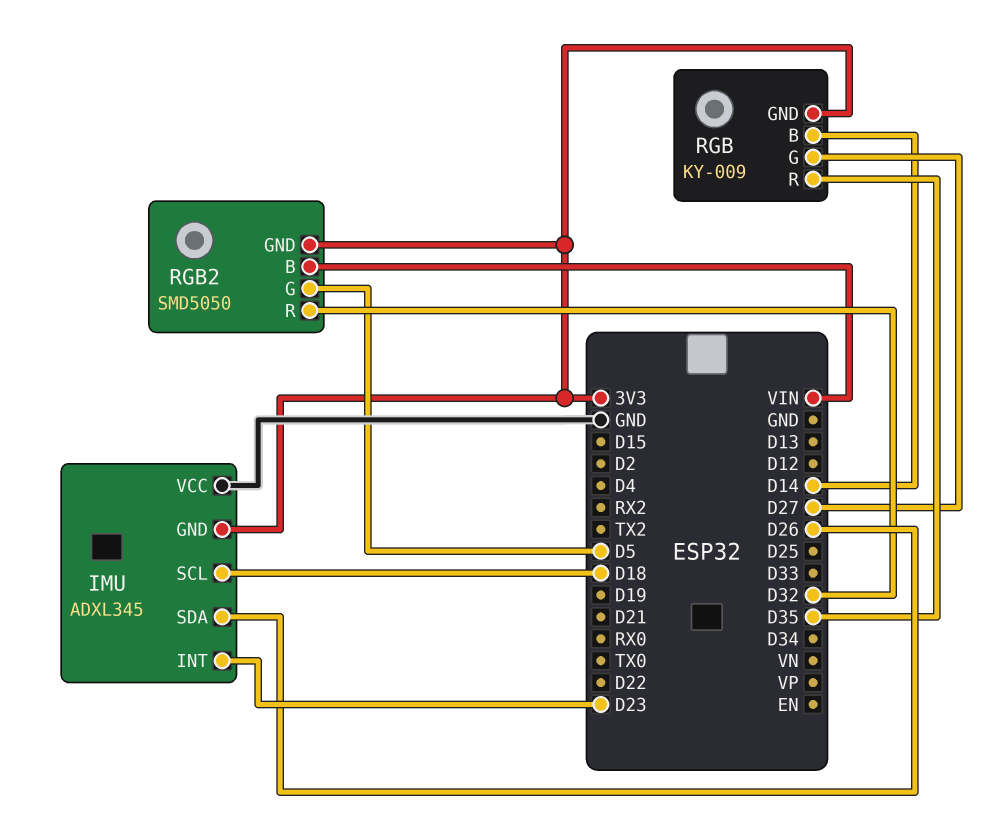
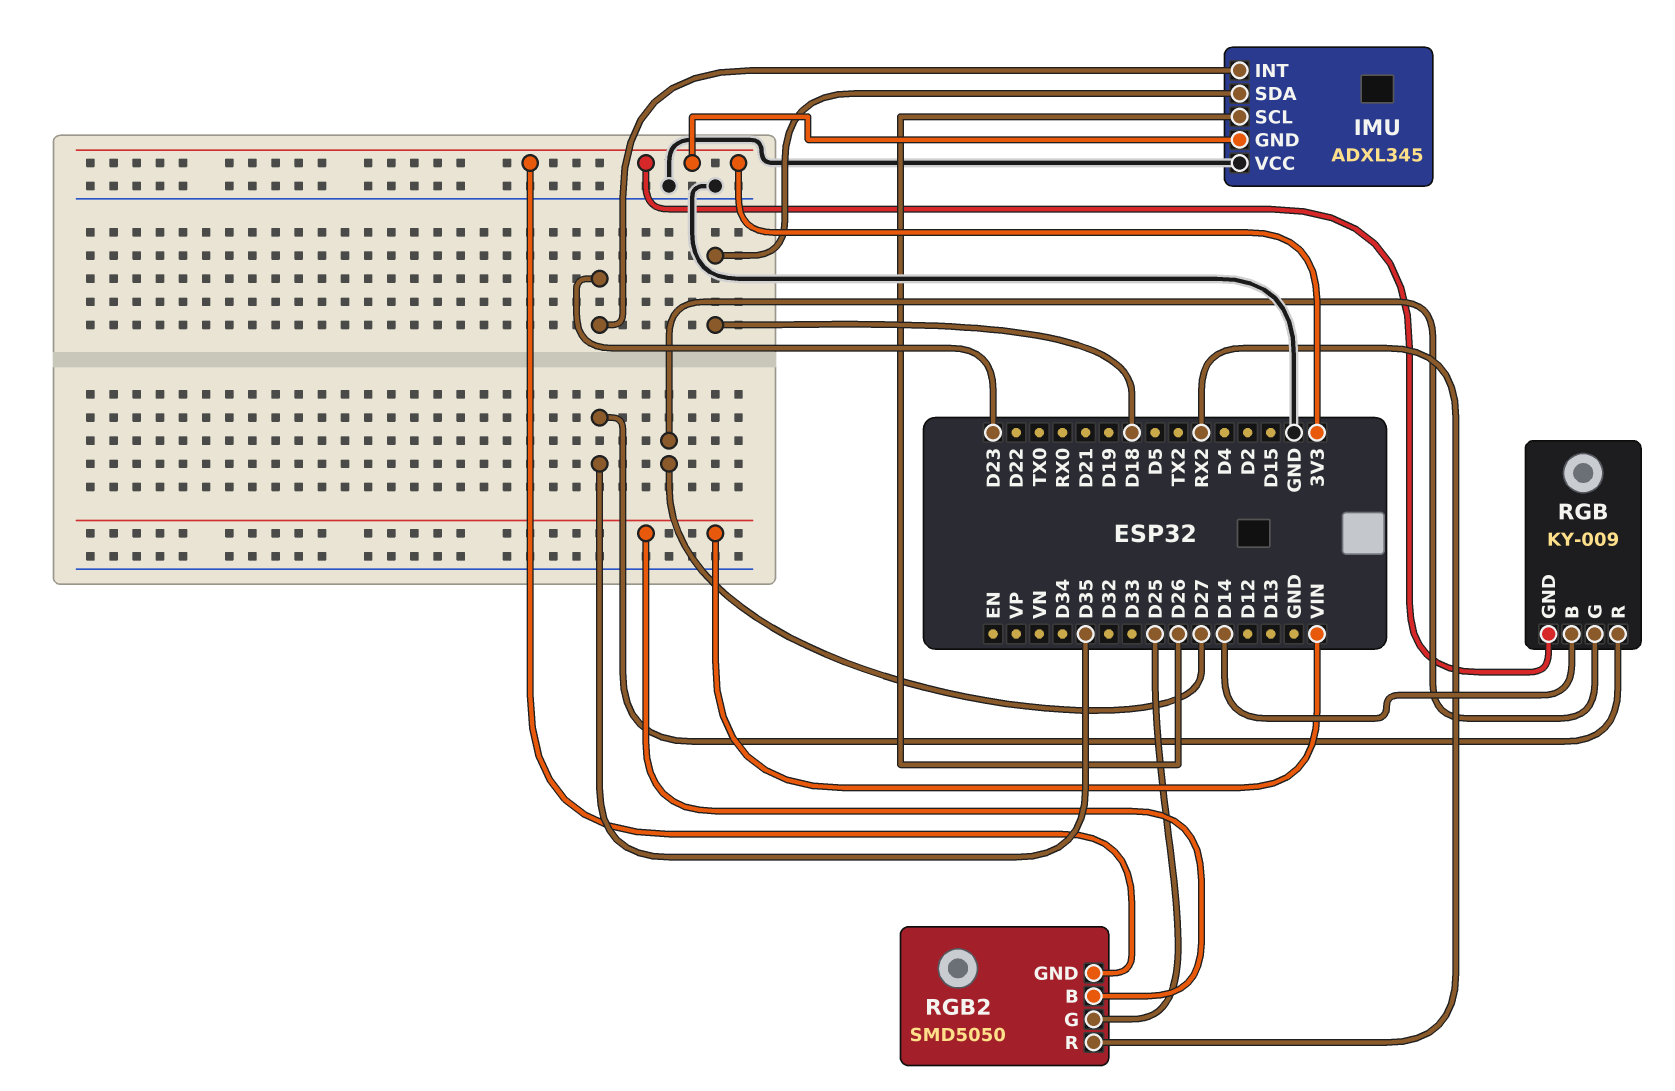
IMU pin SCL: D18 -> D26
IMU pin SDA: D26 -> D18
RGB2 pin G: D5 -> D25
RGB2 pin R: D32 -> RX2

